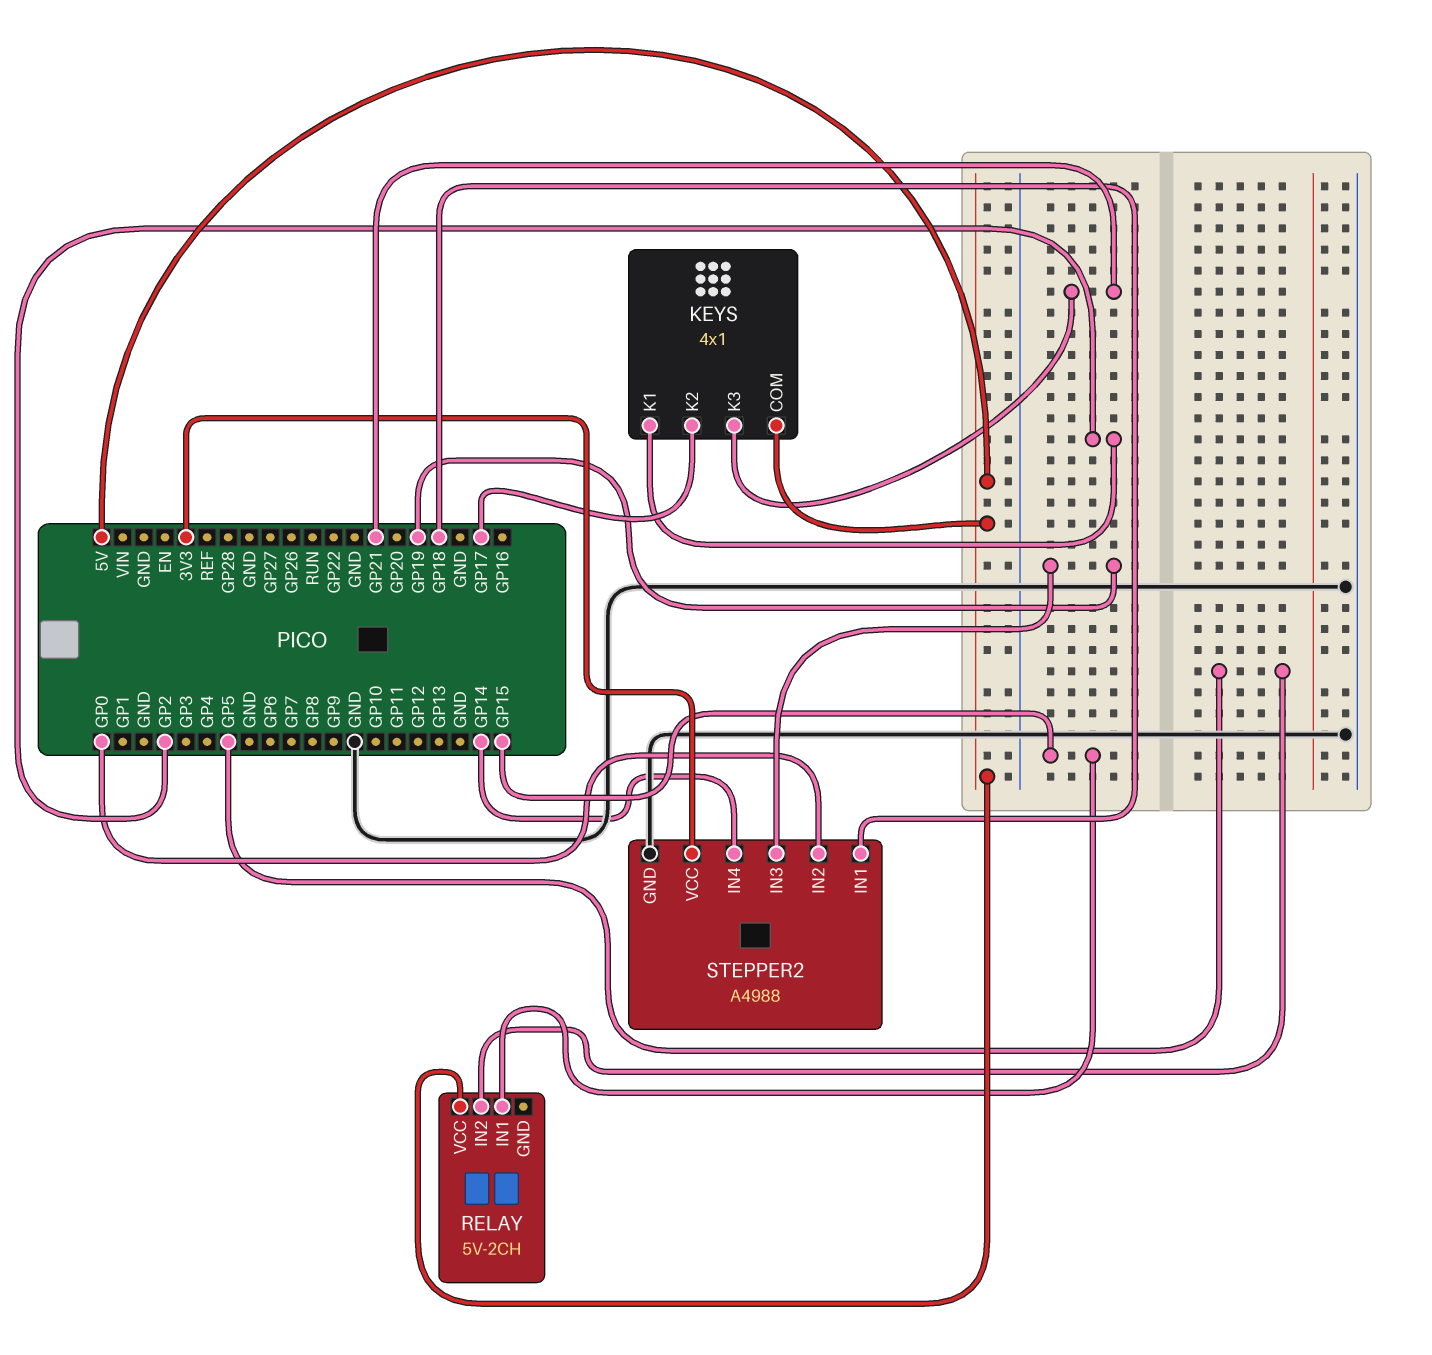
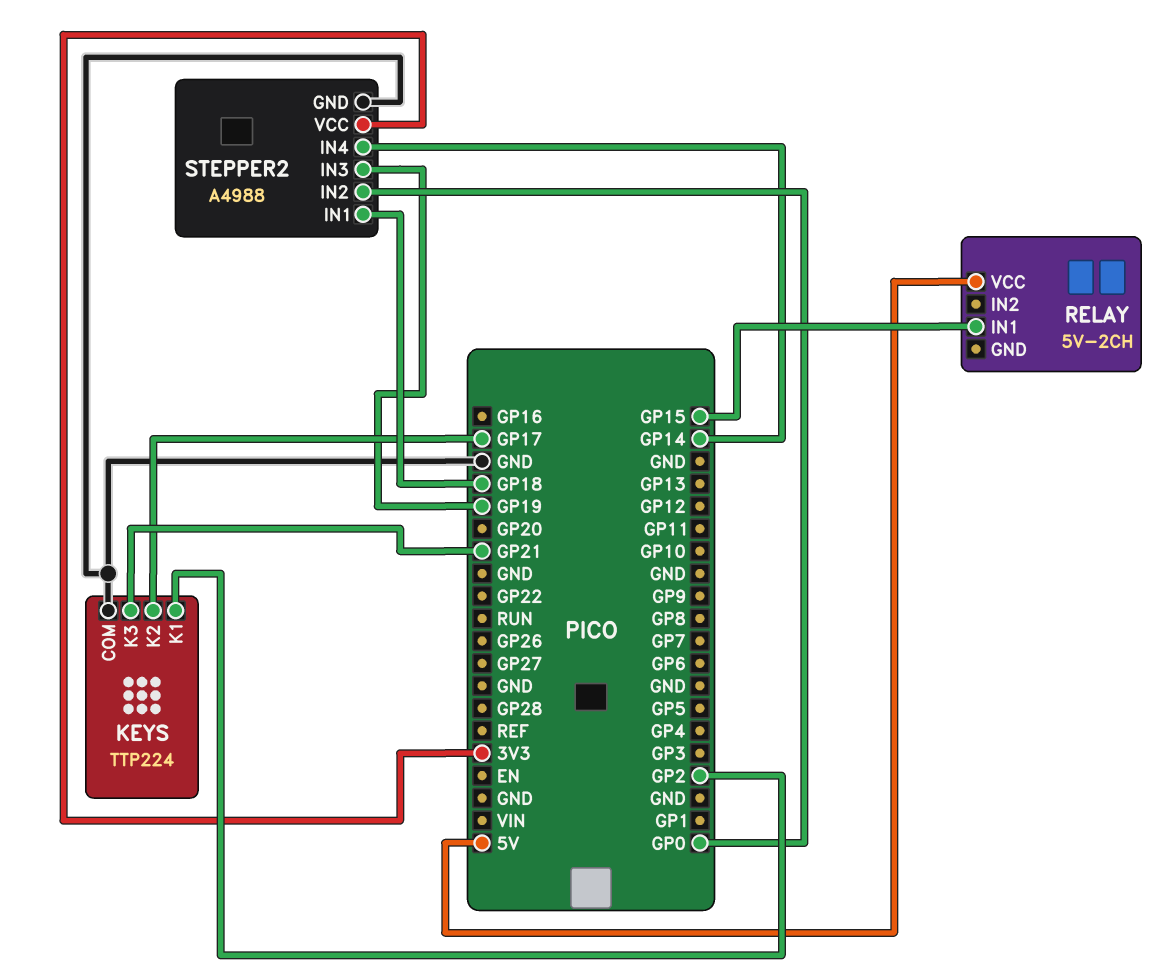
KEYS: 4x1 -> TTP224
KEYS pin COM: 5V -> GND
RELAY pin IN2: GP5 -> none

